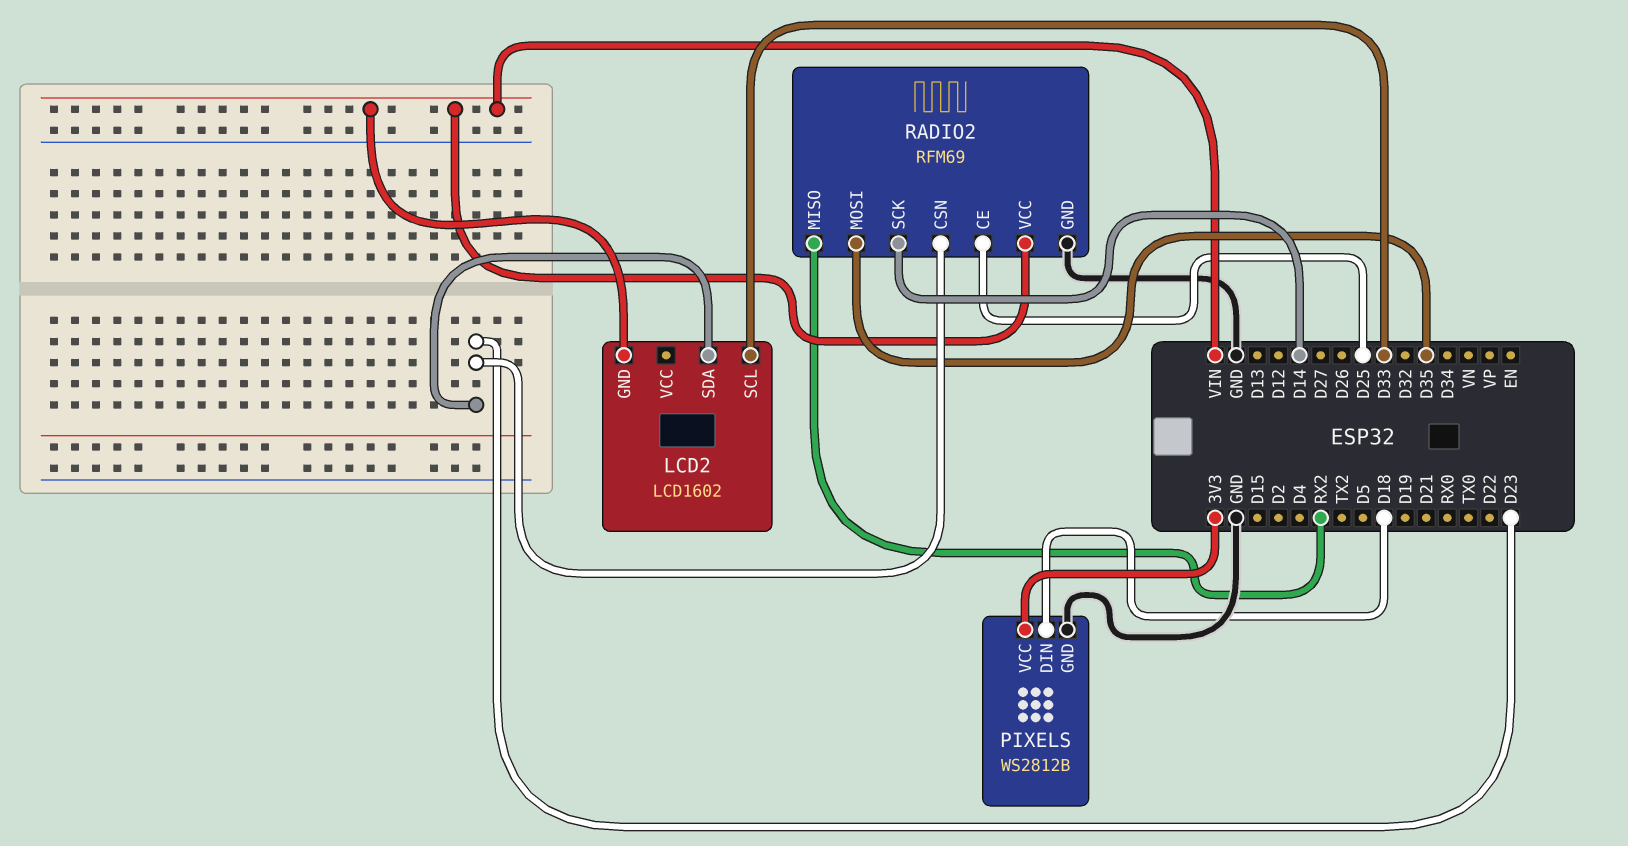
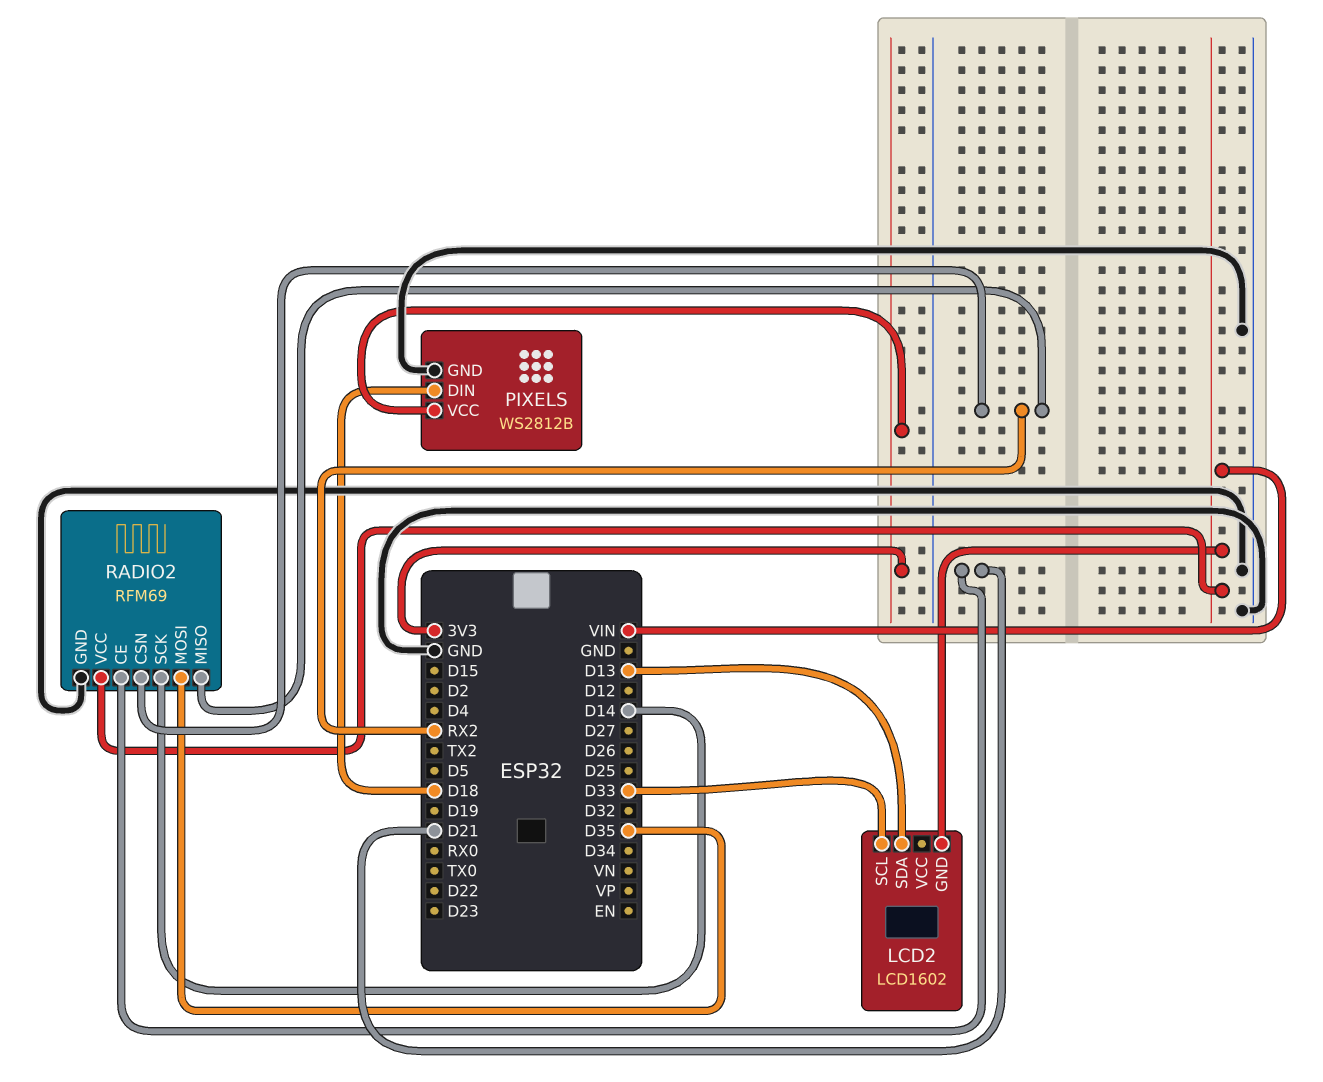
LCD2 pin SDA: D23 -> D13
RADIO2 pin CE: D25 -> D21
RADIO2 pin CSN: D23 -> RX2

